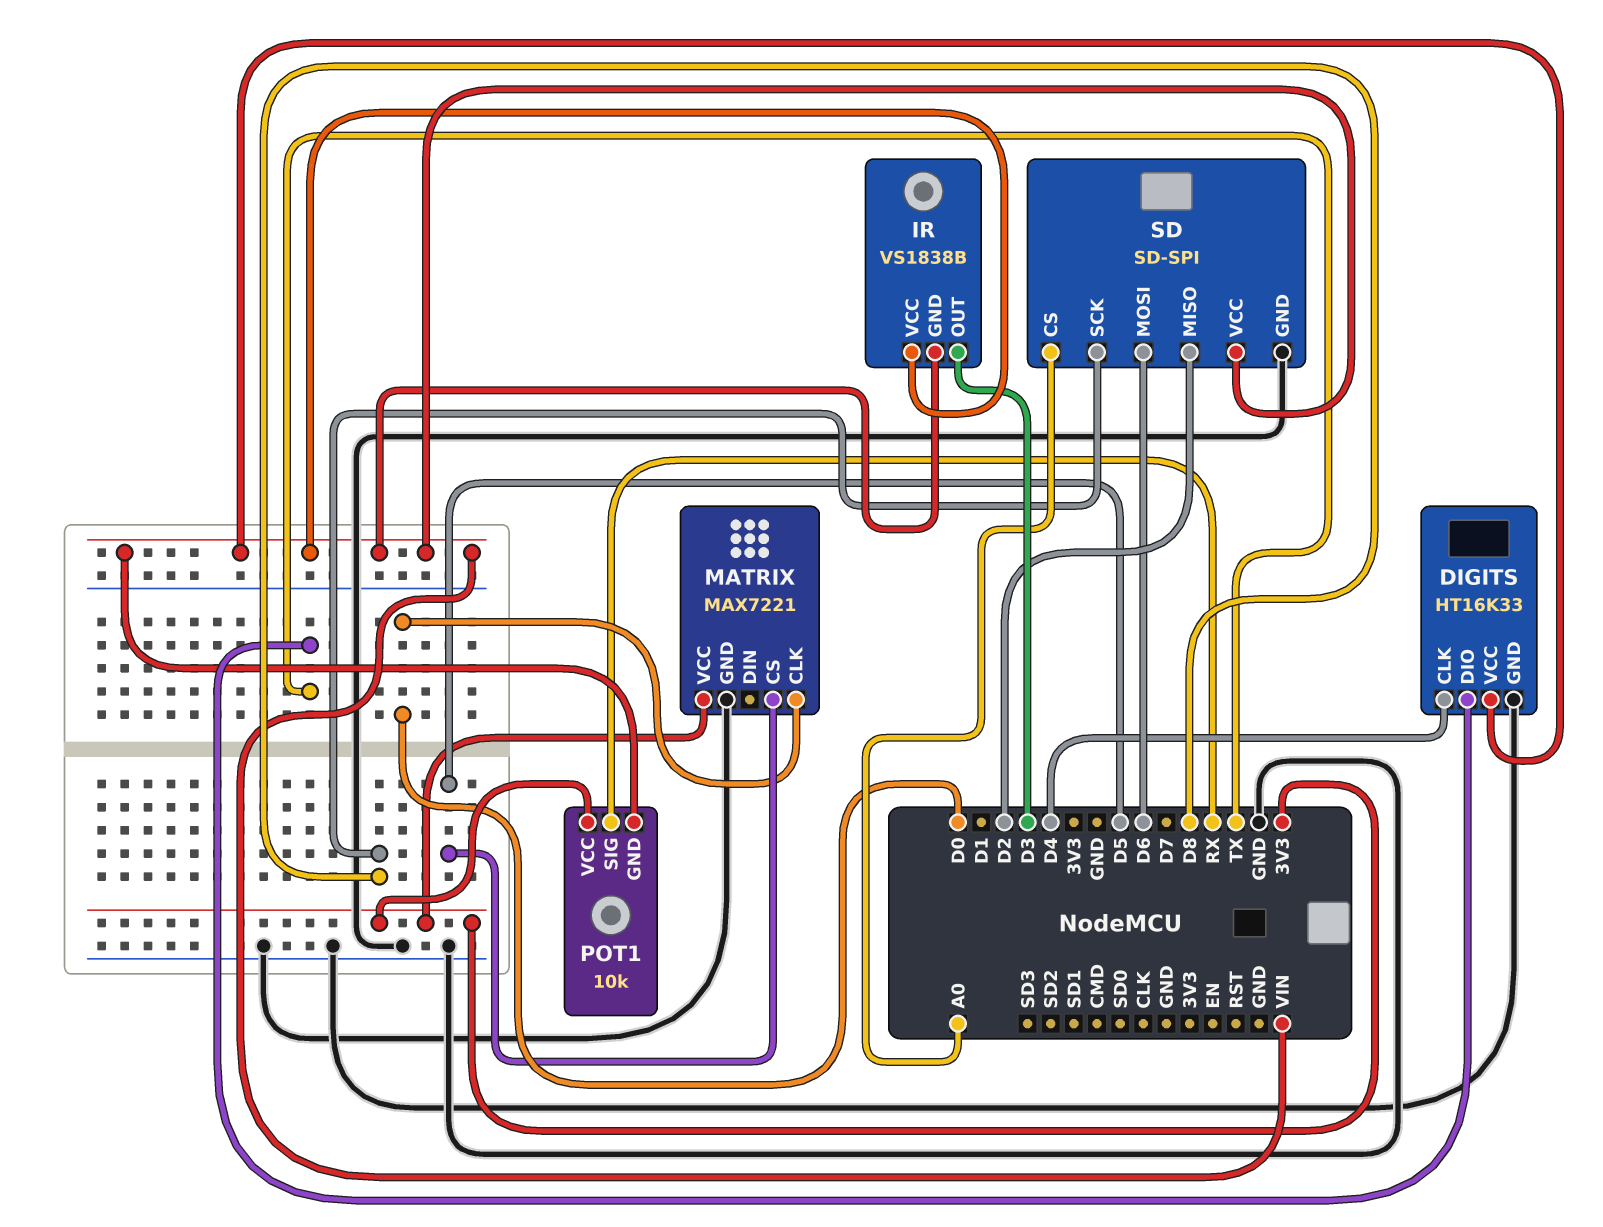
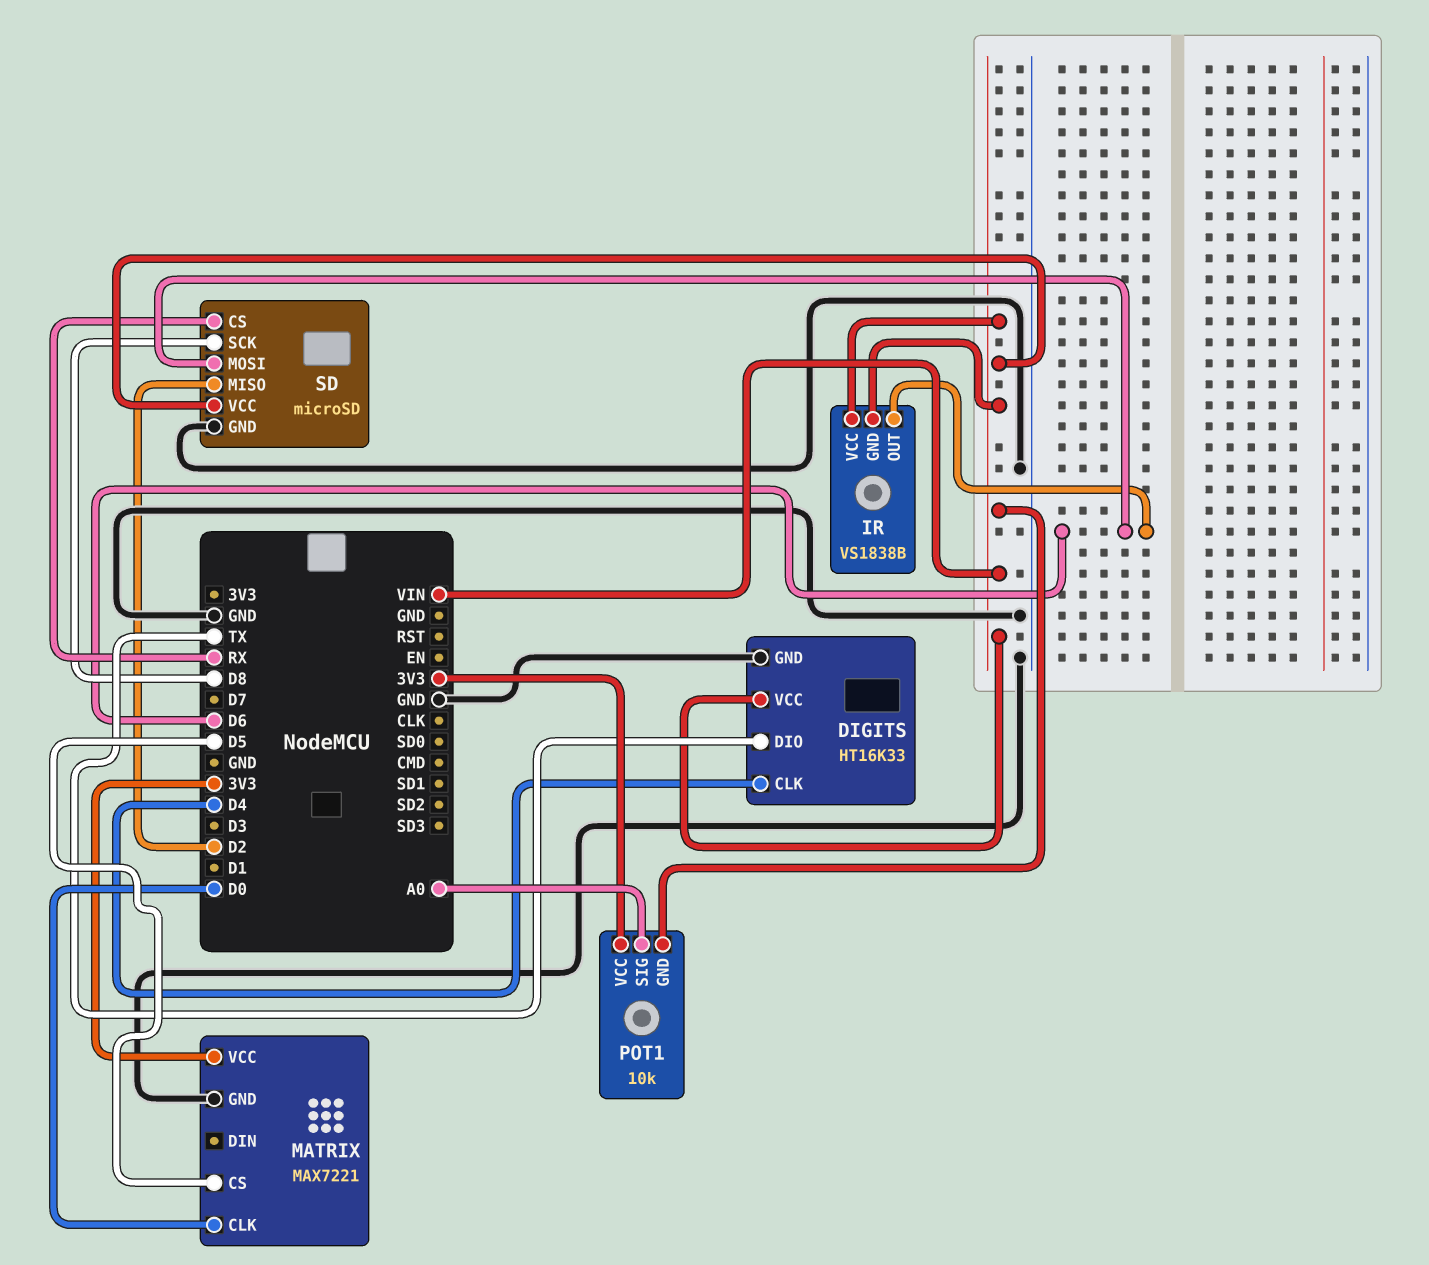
IR pin OUT: D3 -> D6
POT1 pin SIG: RX -> A0
SD: SD-SPI -> microSD
SD pin CS: A0 -> RX

